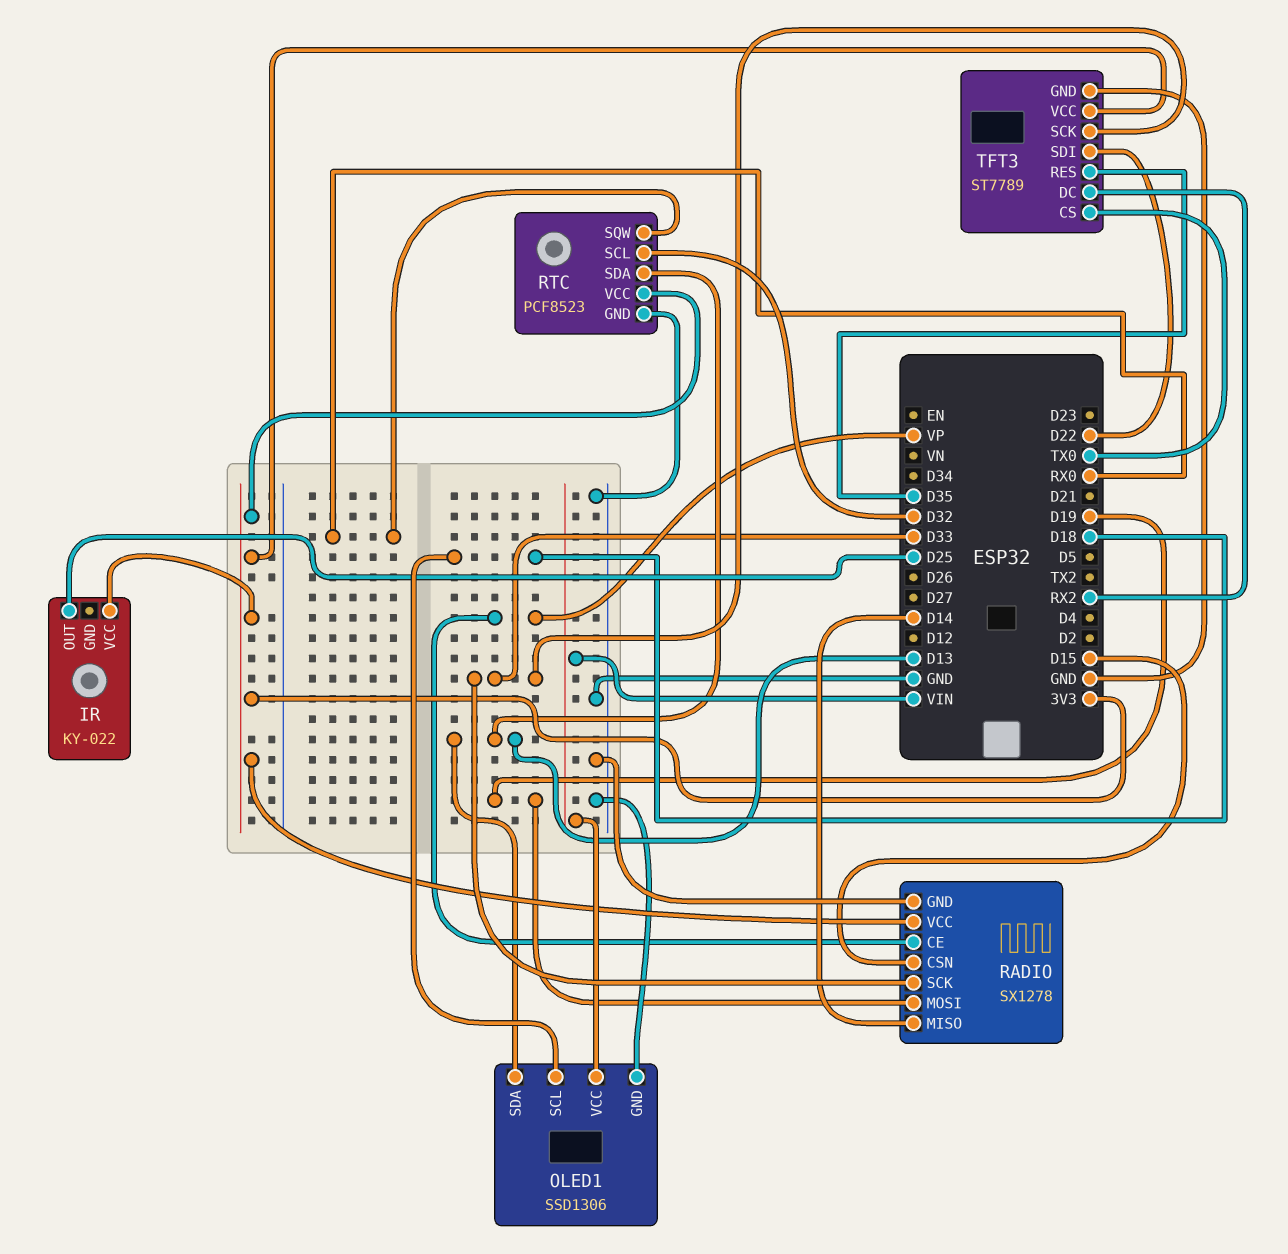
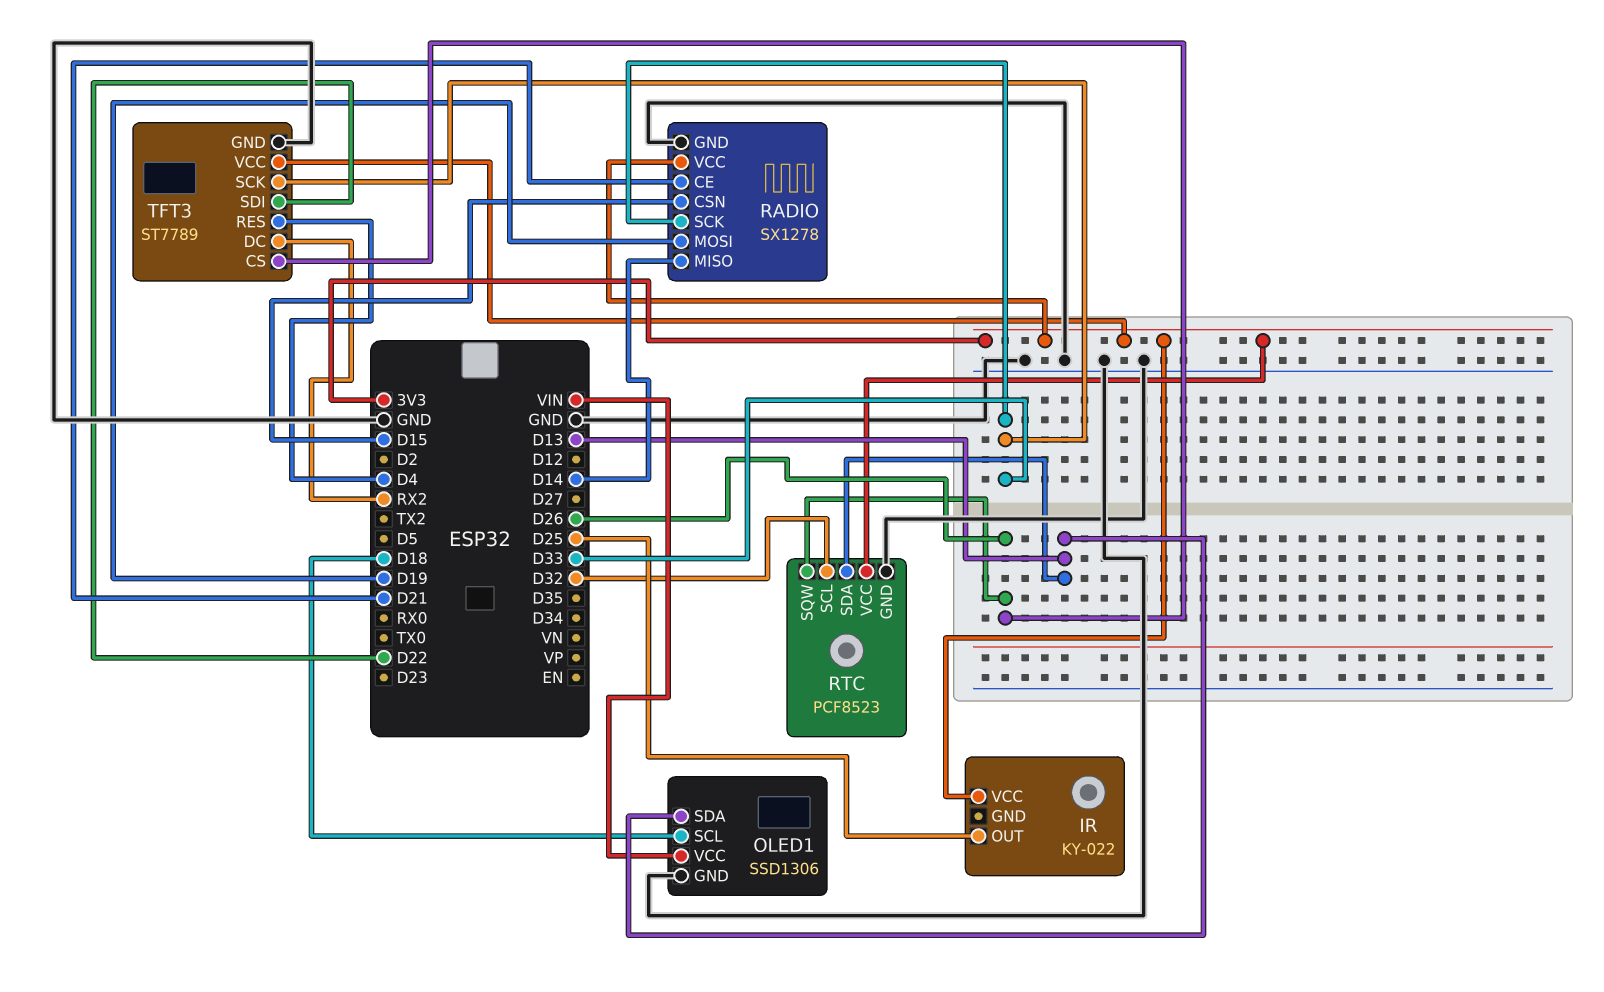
RADIO pin CE: VP -> D21
RTC pin SQW: RX0 -> D26
TFT3 pin CS: TX0 -> D26
TFT3 pin RES: D35 -> D4

